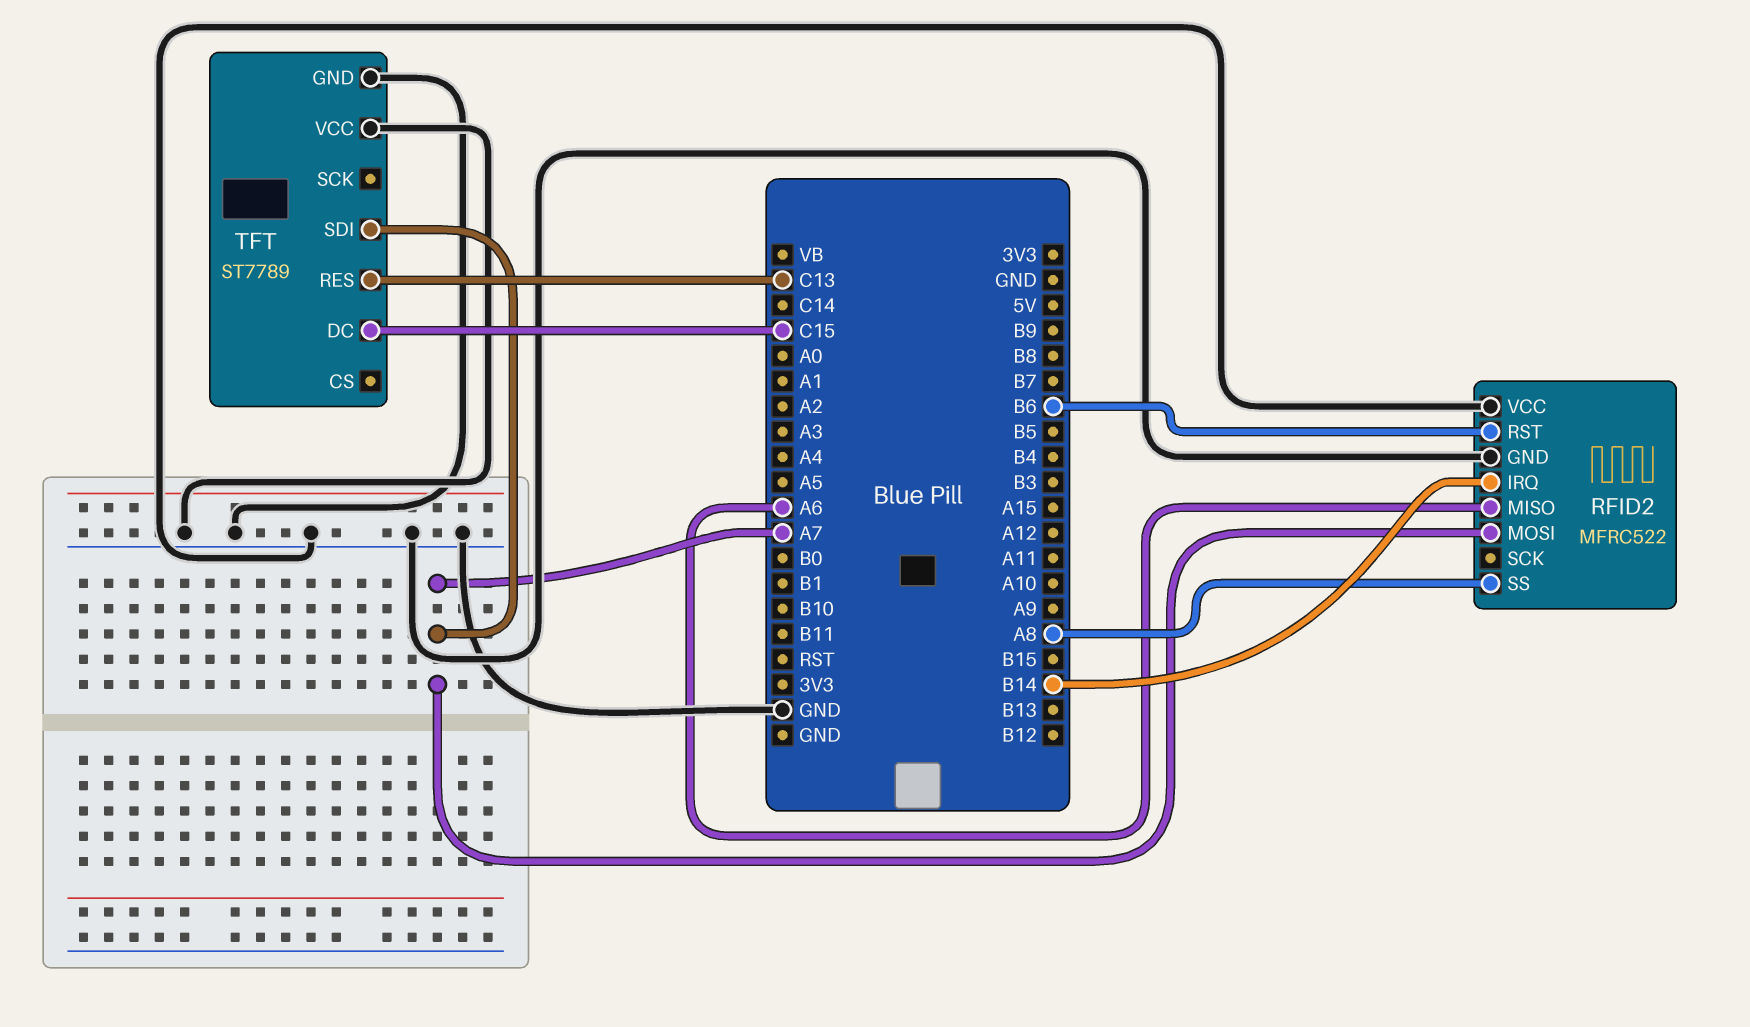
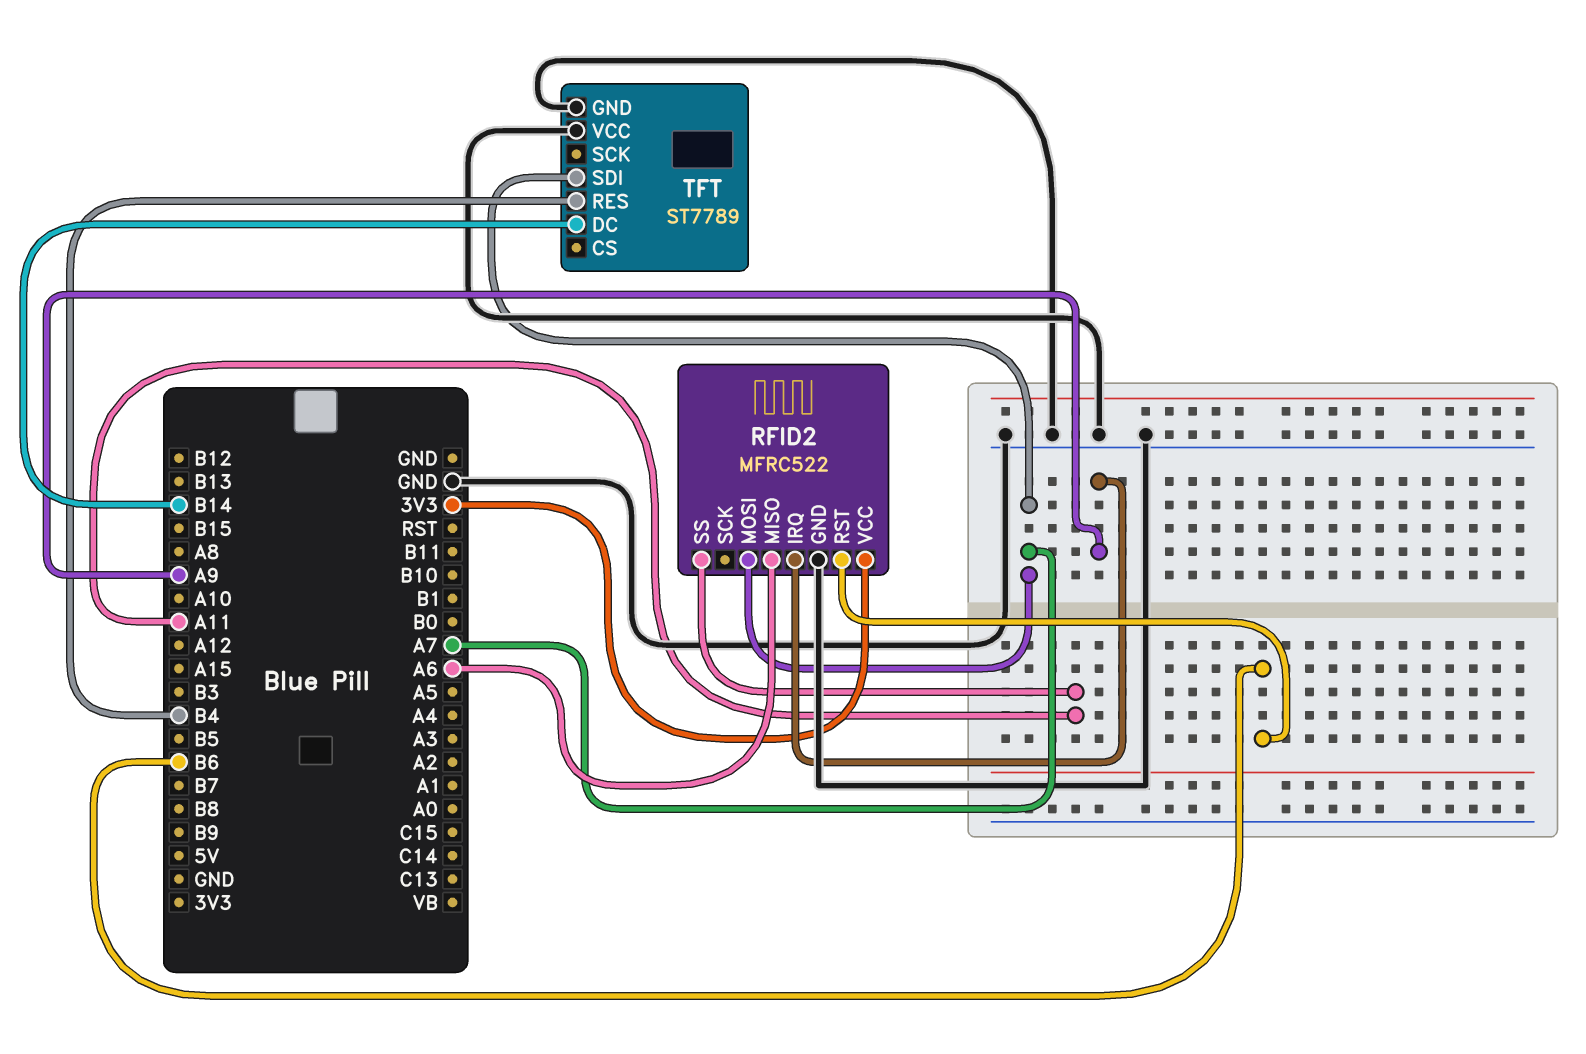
RFID2 pin IRQ: B14 -> A9
RFID2 pin SS: A8 -> A11
RFID2 pin VCC: GND -> 3V3
TFT pin DC: C15 -> B14
TFT pin RES: C13 -> B4

